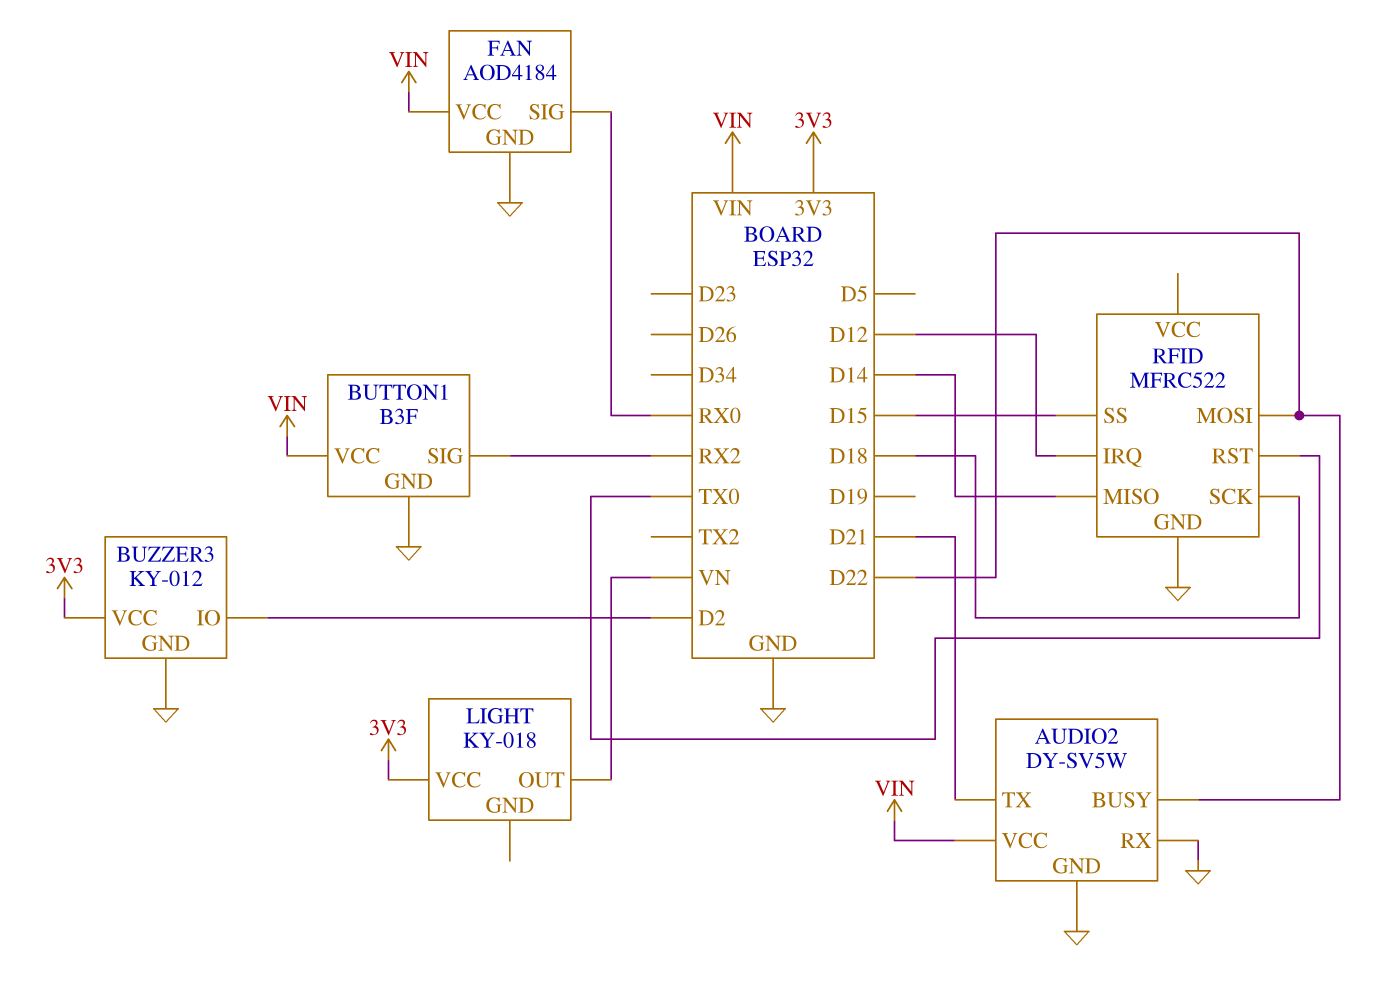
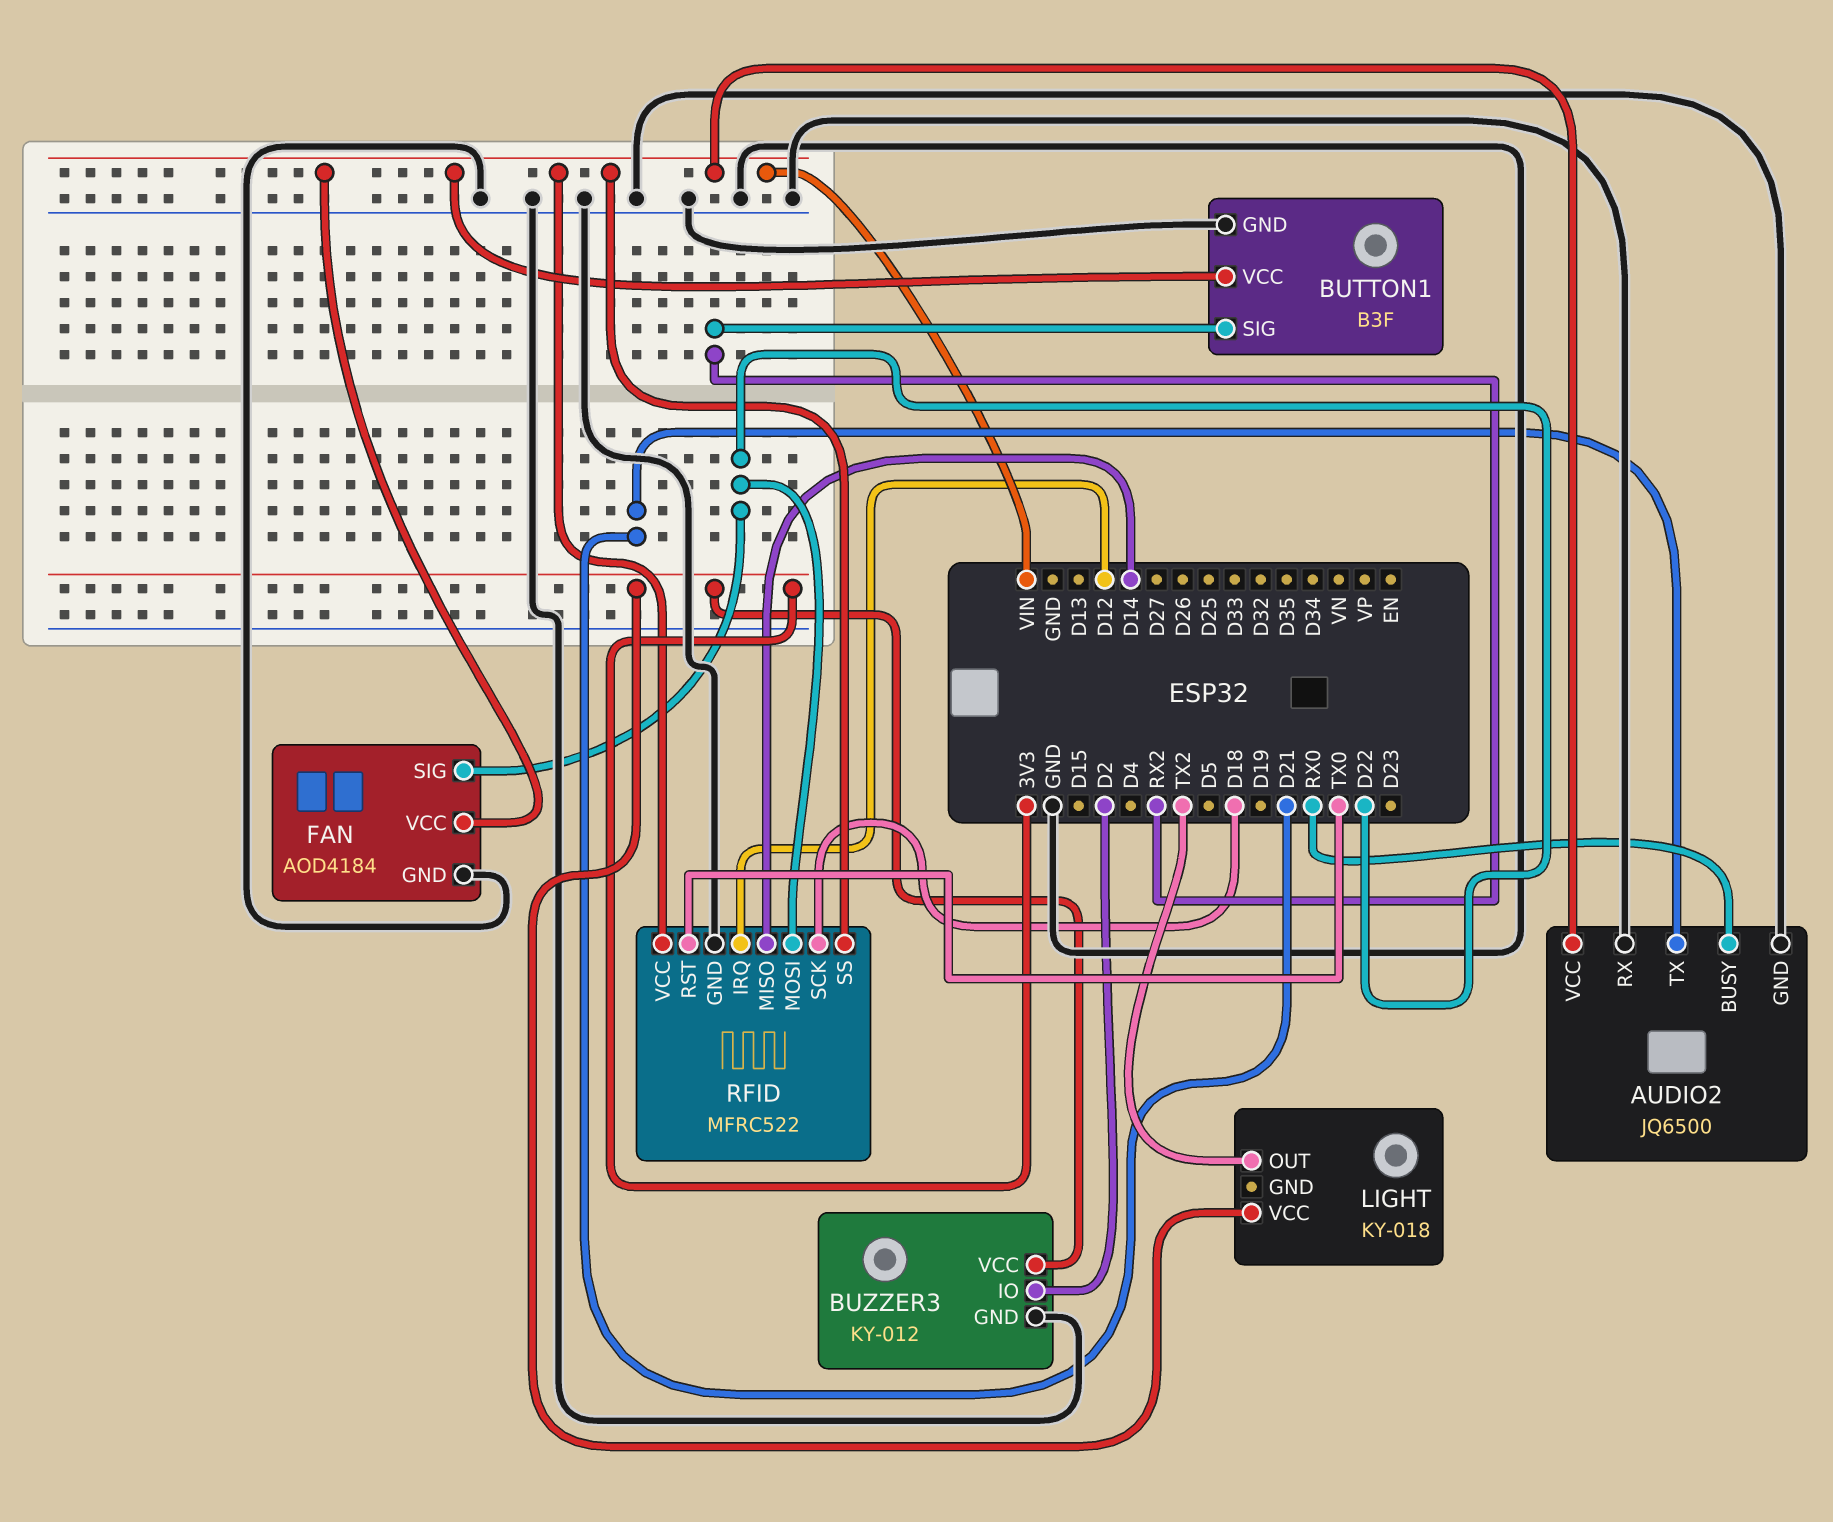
AUDIO2: DY-SV5W -> JQ6500
AUDIO2 pin BUSY: D22 -> RX0
FAN pin SIG: RX0 -> D22
LIGHT pin OUT: VN -> TX2
RFID pin SS: D15 -> VIN
RFID pin VCC: none -> VIN

